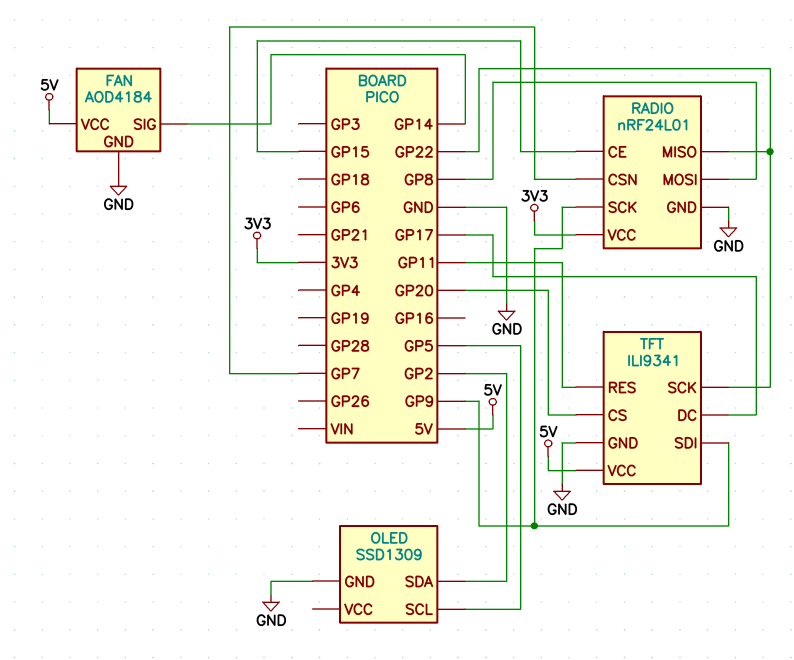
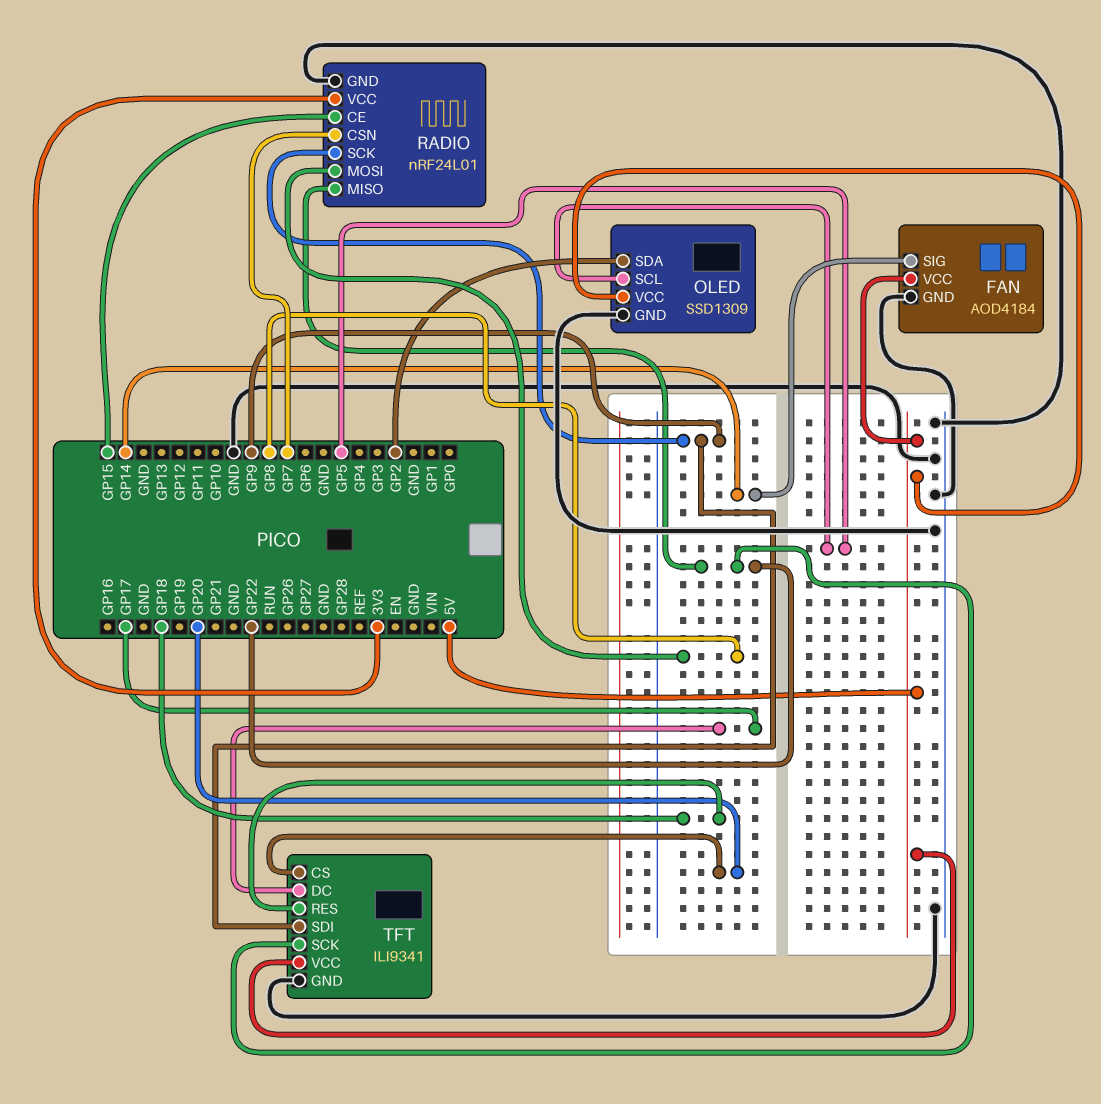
OLED pin VCC: none -> 5V
TFT pin RES: GP11 -> GP18

